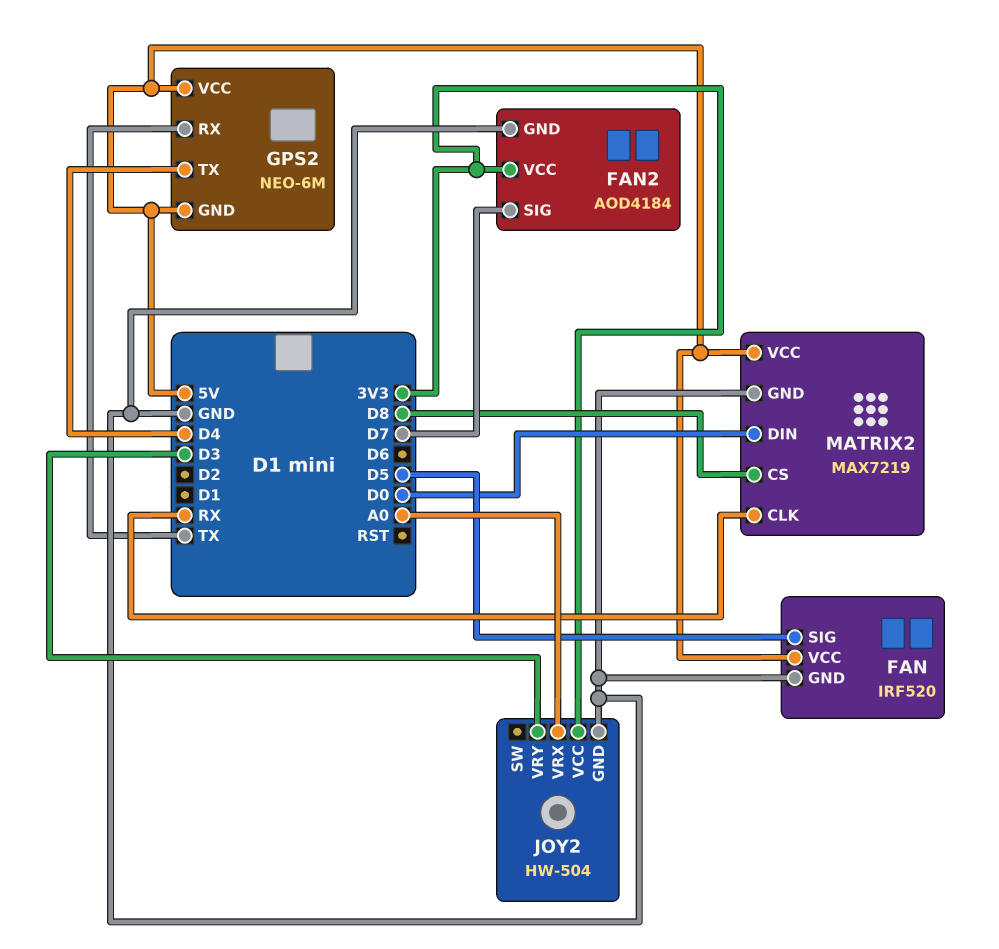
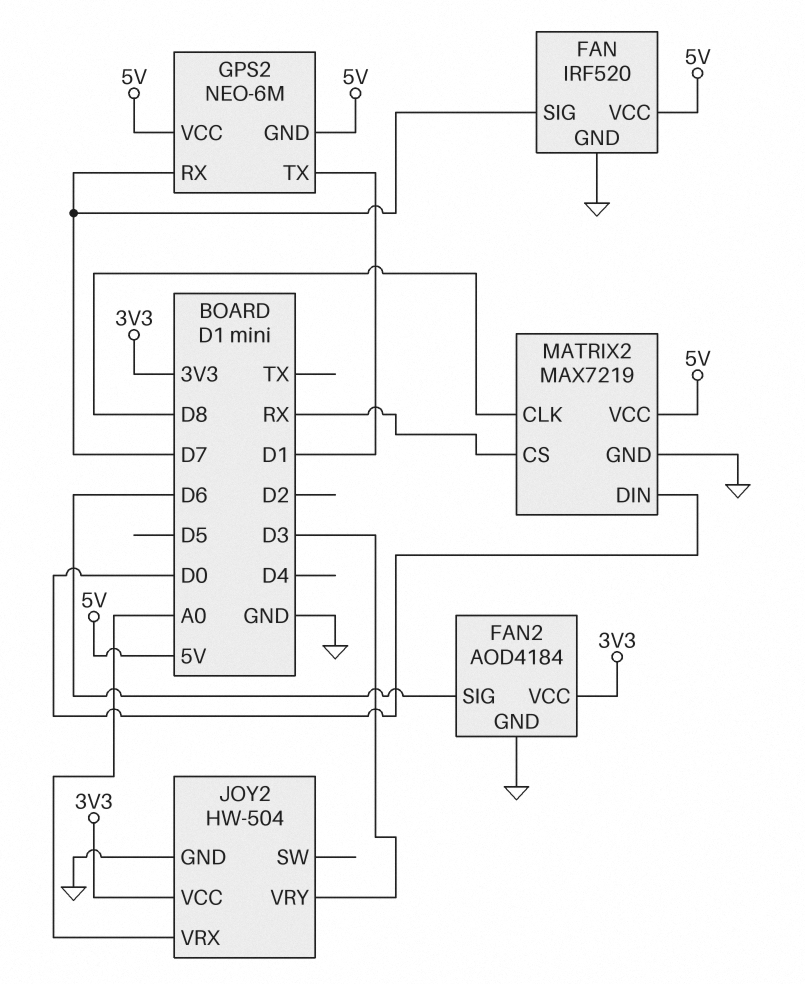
FAN pin SIG: D5 -> D7
FAN2 pin SIG: D7 -> D6
GPS2 pin RX: TX -> D7
GPS2 pin TX: D4 -> D1
MATRIX2 pin CLK: RX -> D8
MATRIX2 pin CS: D8 -> RX

